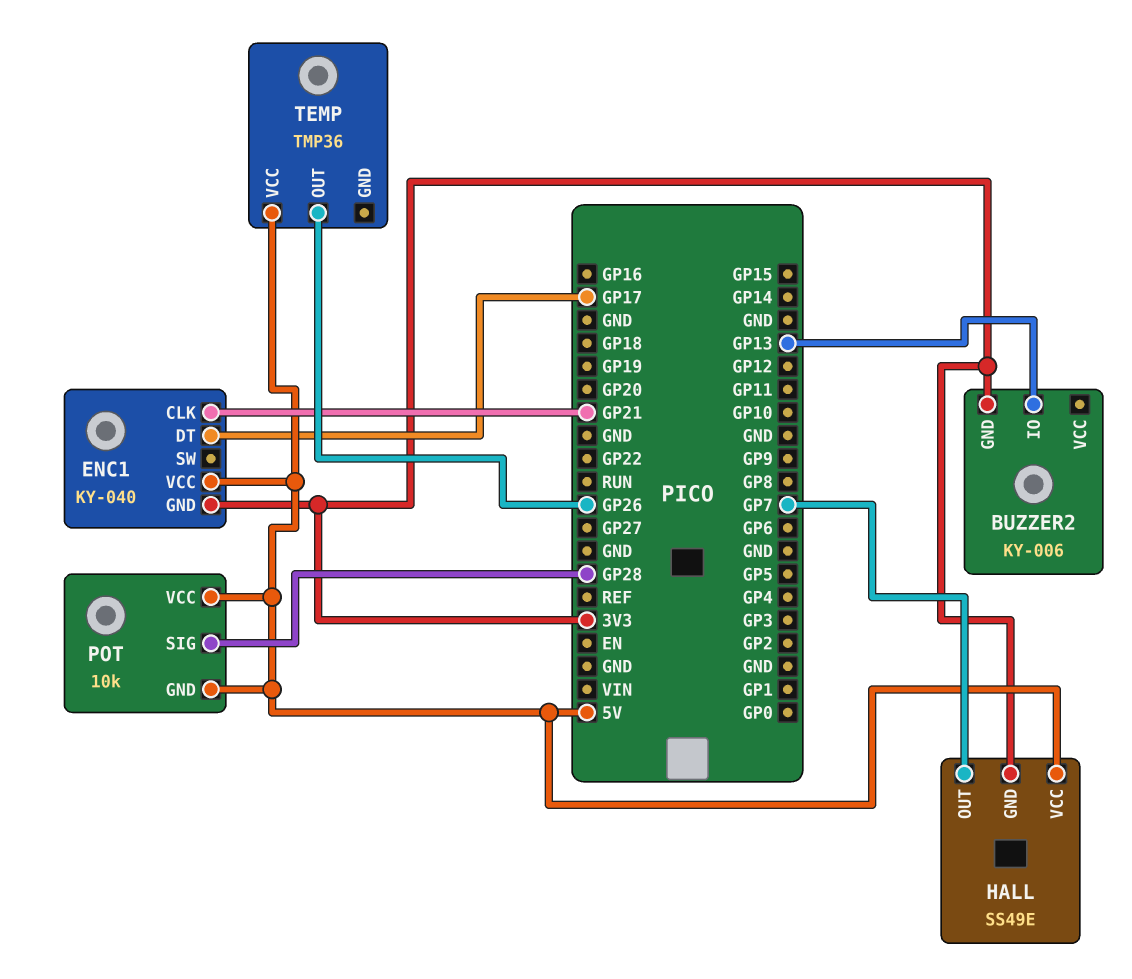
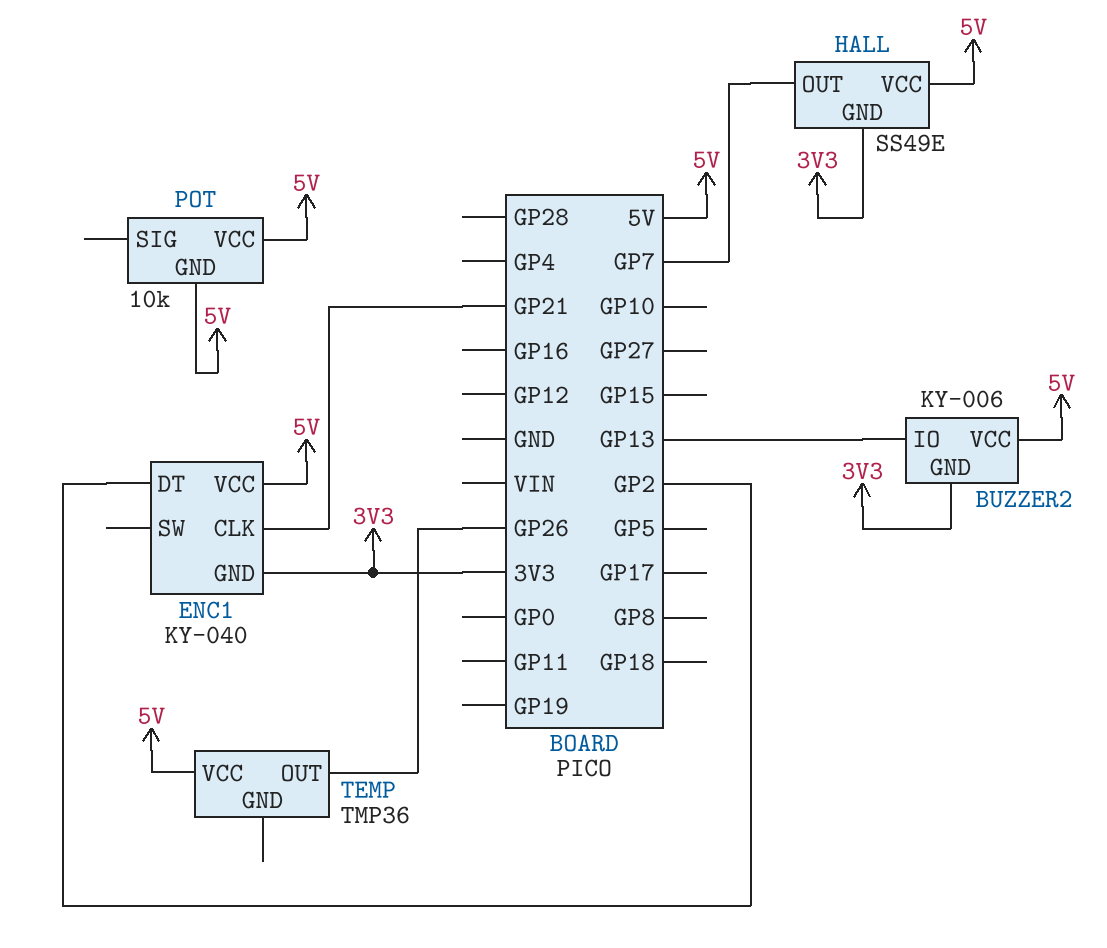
BUZZER2 pin VCC: none -> 5V
ENC1 pin DT: GP17 -> GP2
POT pin SIG: GP28 -> none

